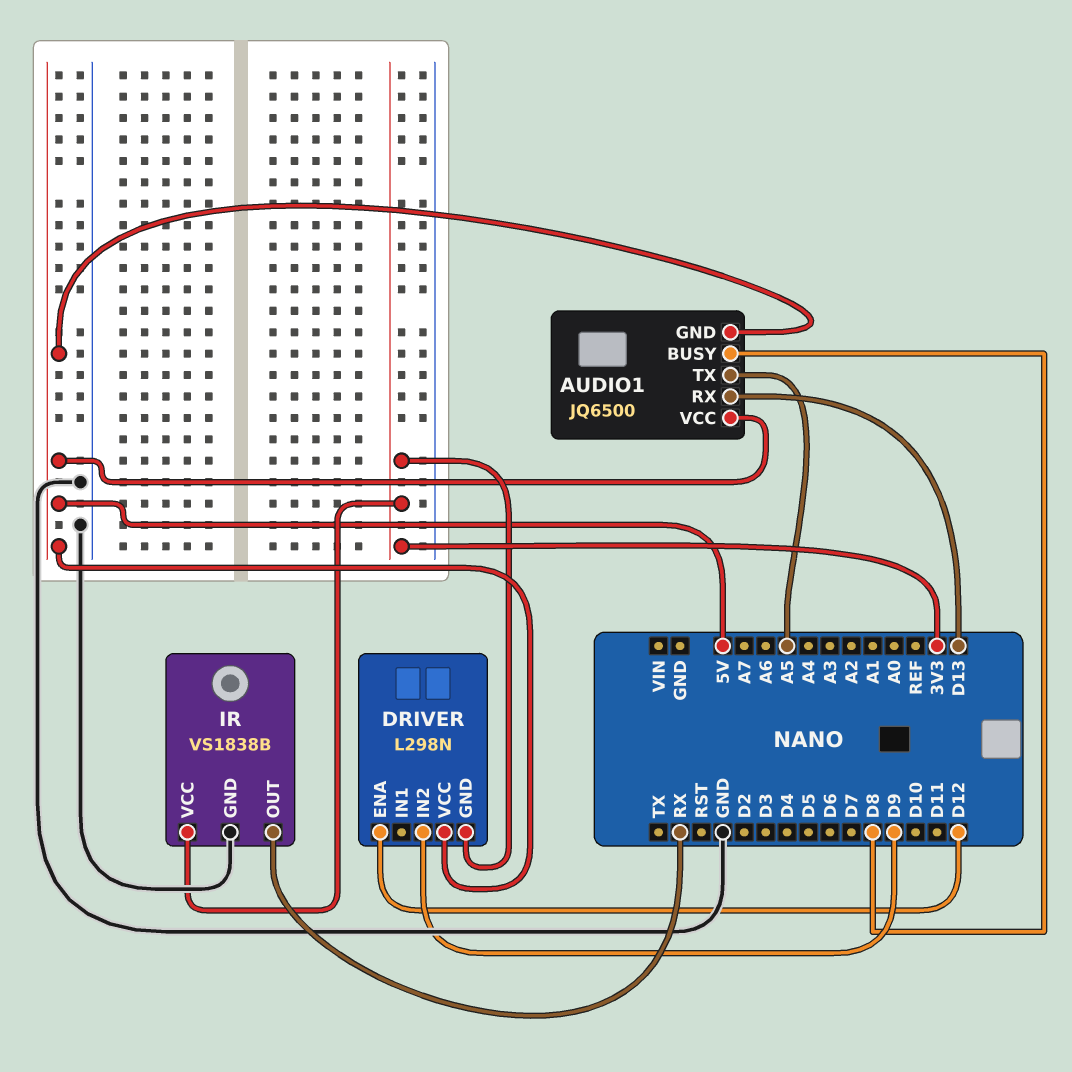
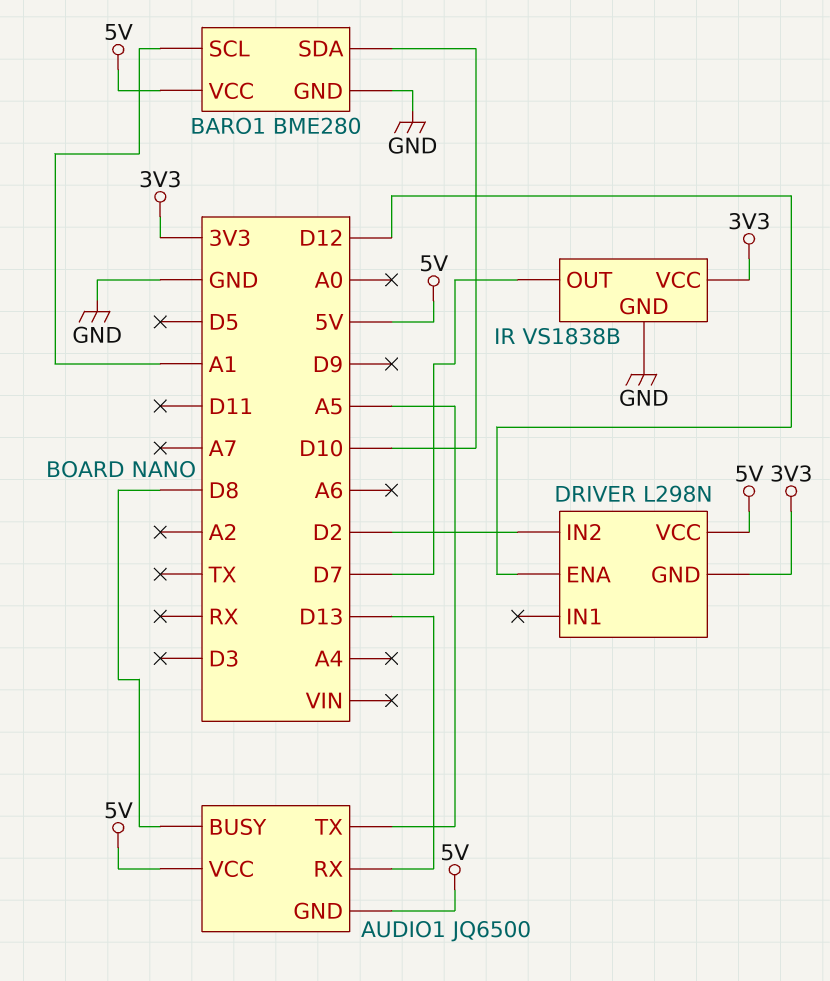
BARO1: none -> BME280
BARO1 pin GND: none -> GND
BARO1 pin SCL: none -> A1
BARO1 pin SDA: none -> D10
BARO1 pin VCC: none -> 5V
DRIVER pin IN2: D9 -> D2
IR pin OUT: RX -> D7

